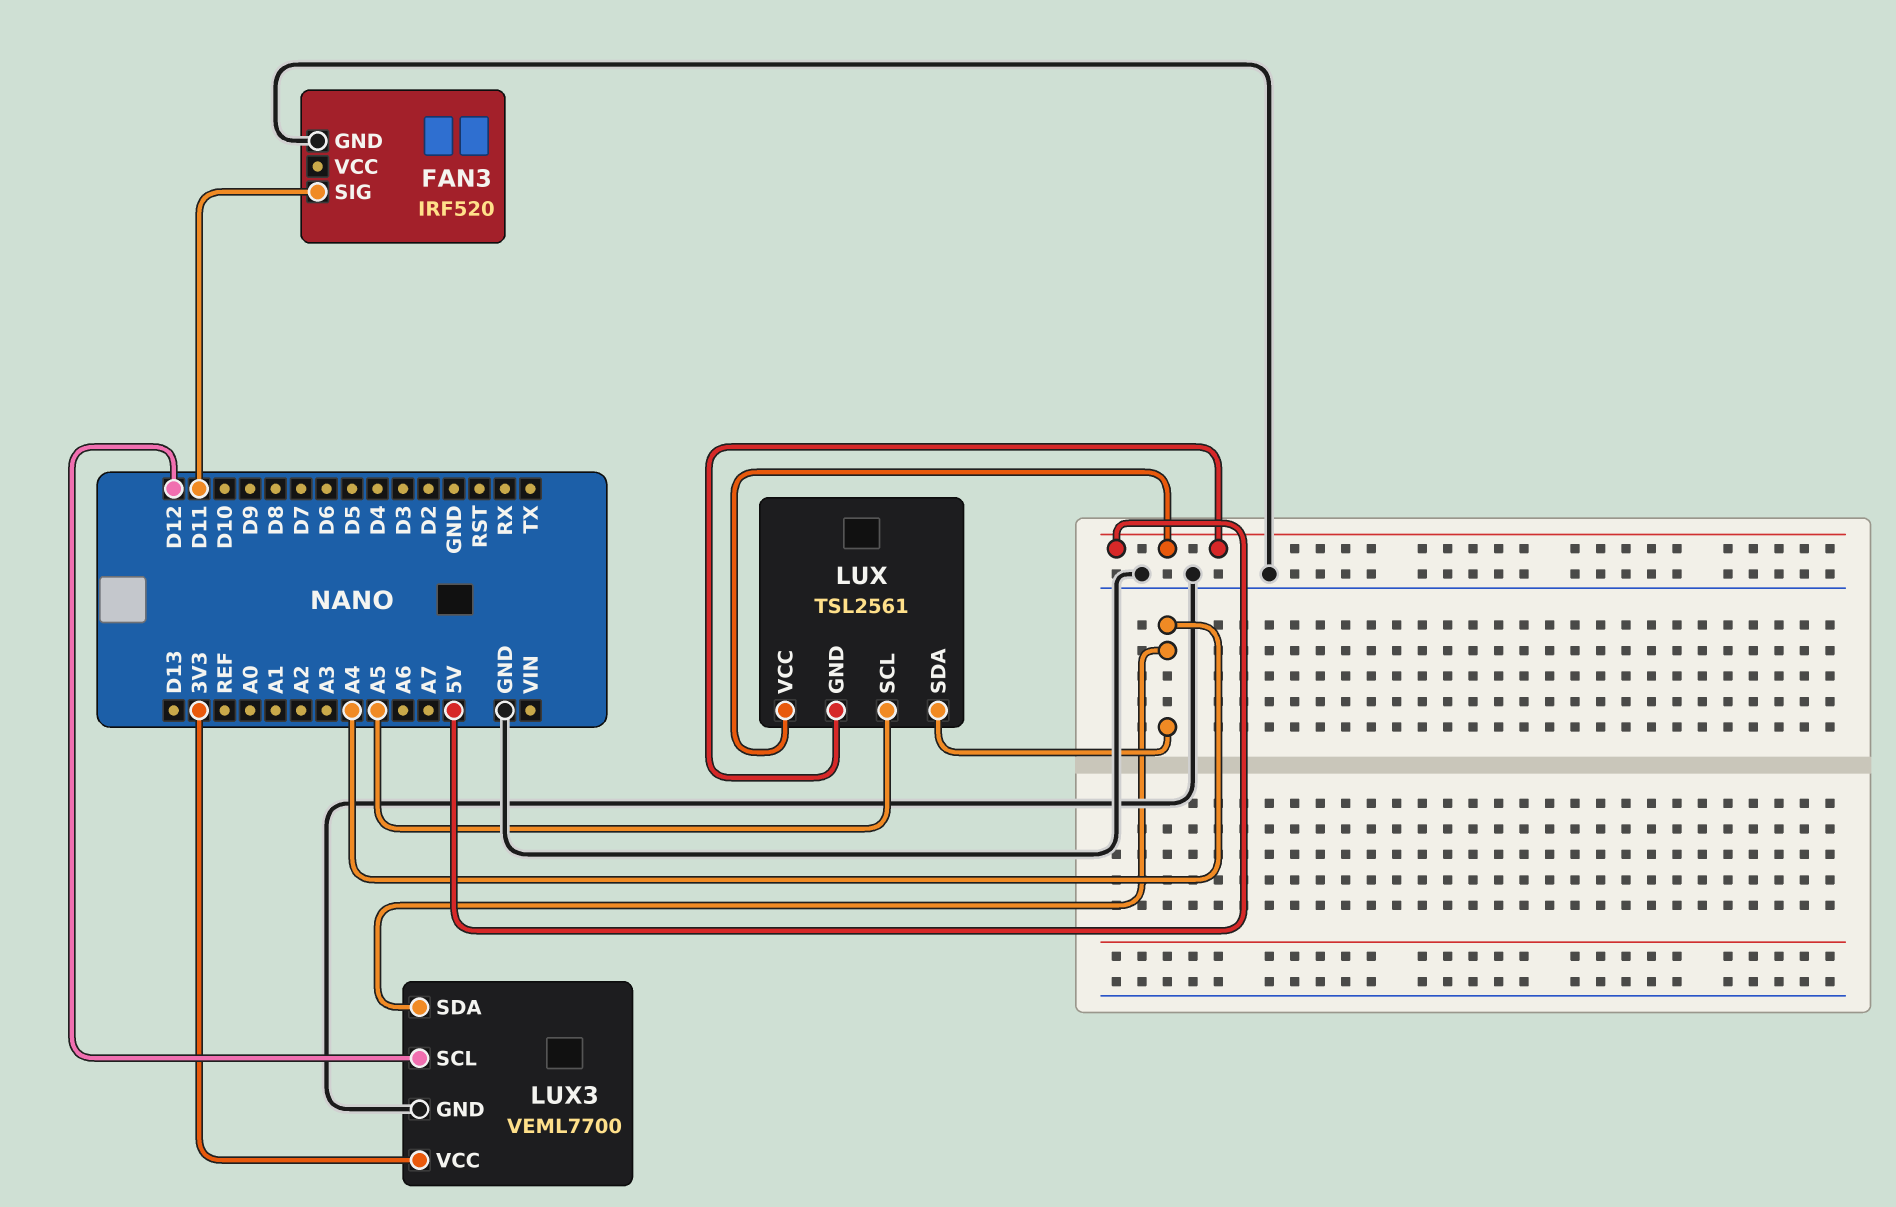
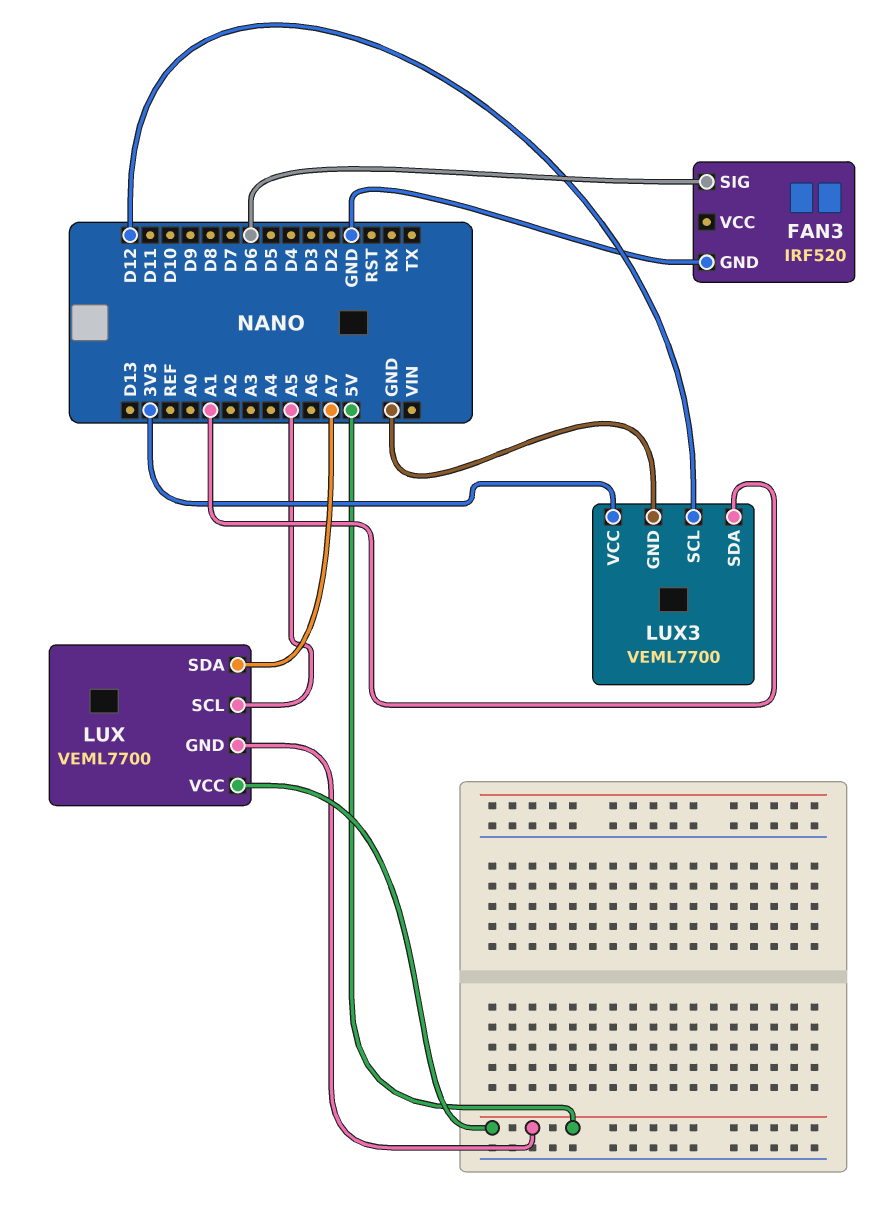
FAN3 pin SIG: D11 -> D6
LUX: TSL2561 -> VEML7700
LUX pin SDA: A4 -> A7
LUX3 pin SDA: A4 -> A1

